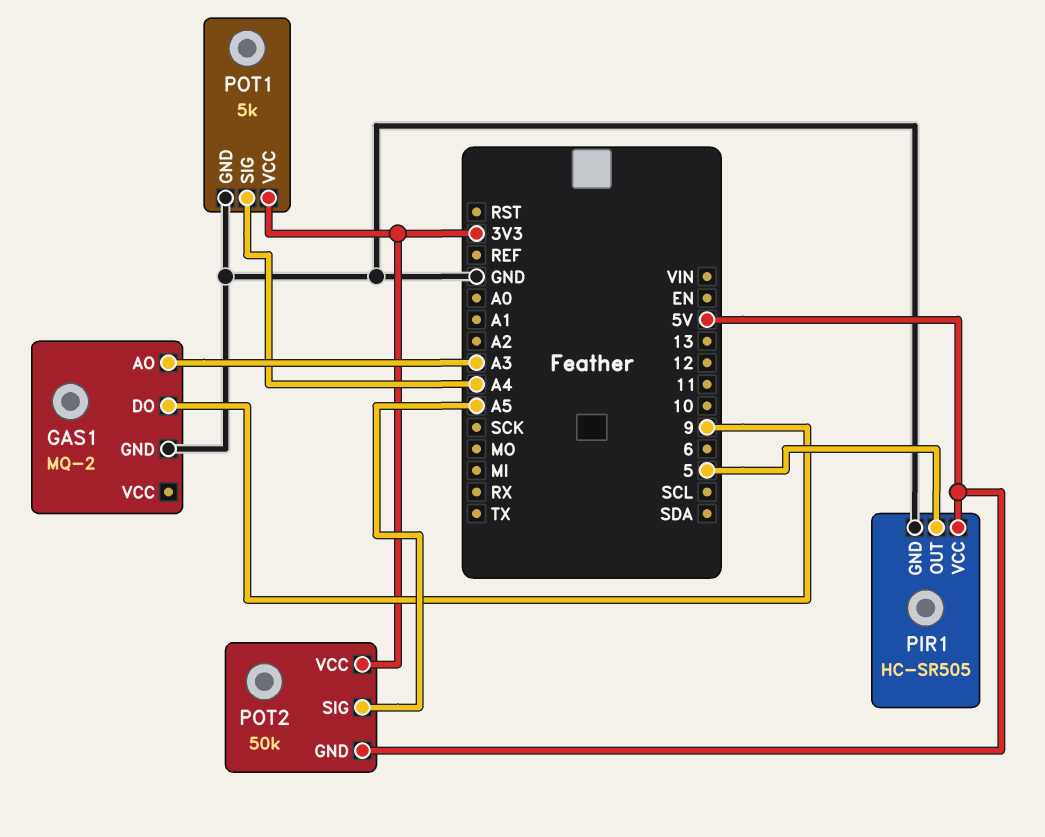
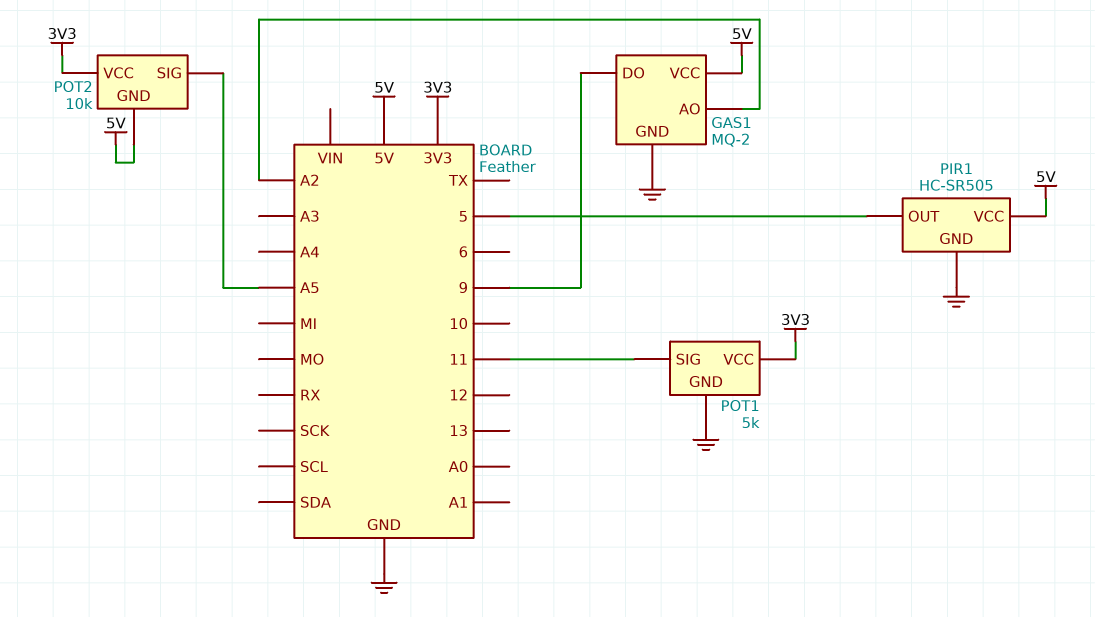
GAS1 pin AO: A3 -> A2
GAS1 pin VCC: none -> 5V
POT1 pin SIG: A4 -> 11
POT2: 50k -> 10k

